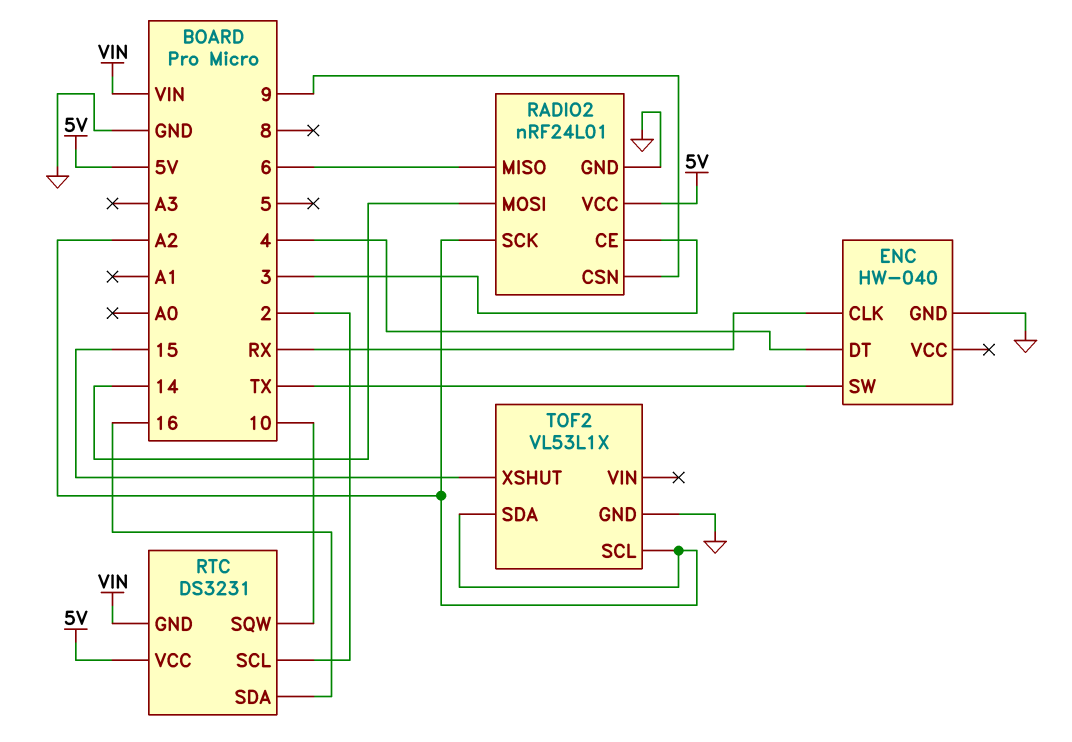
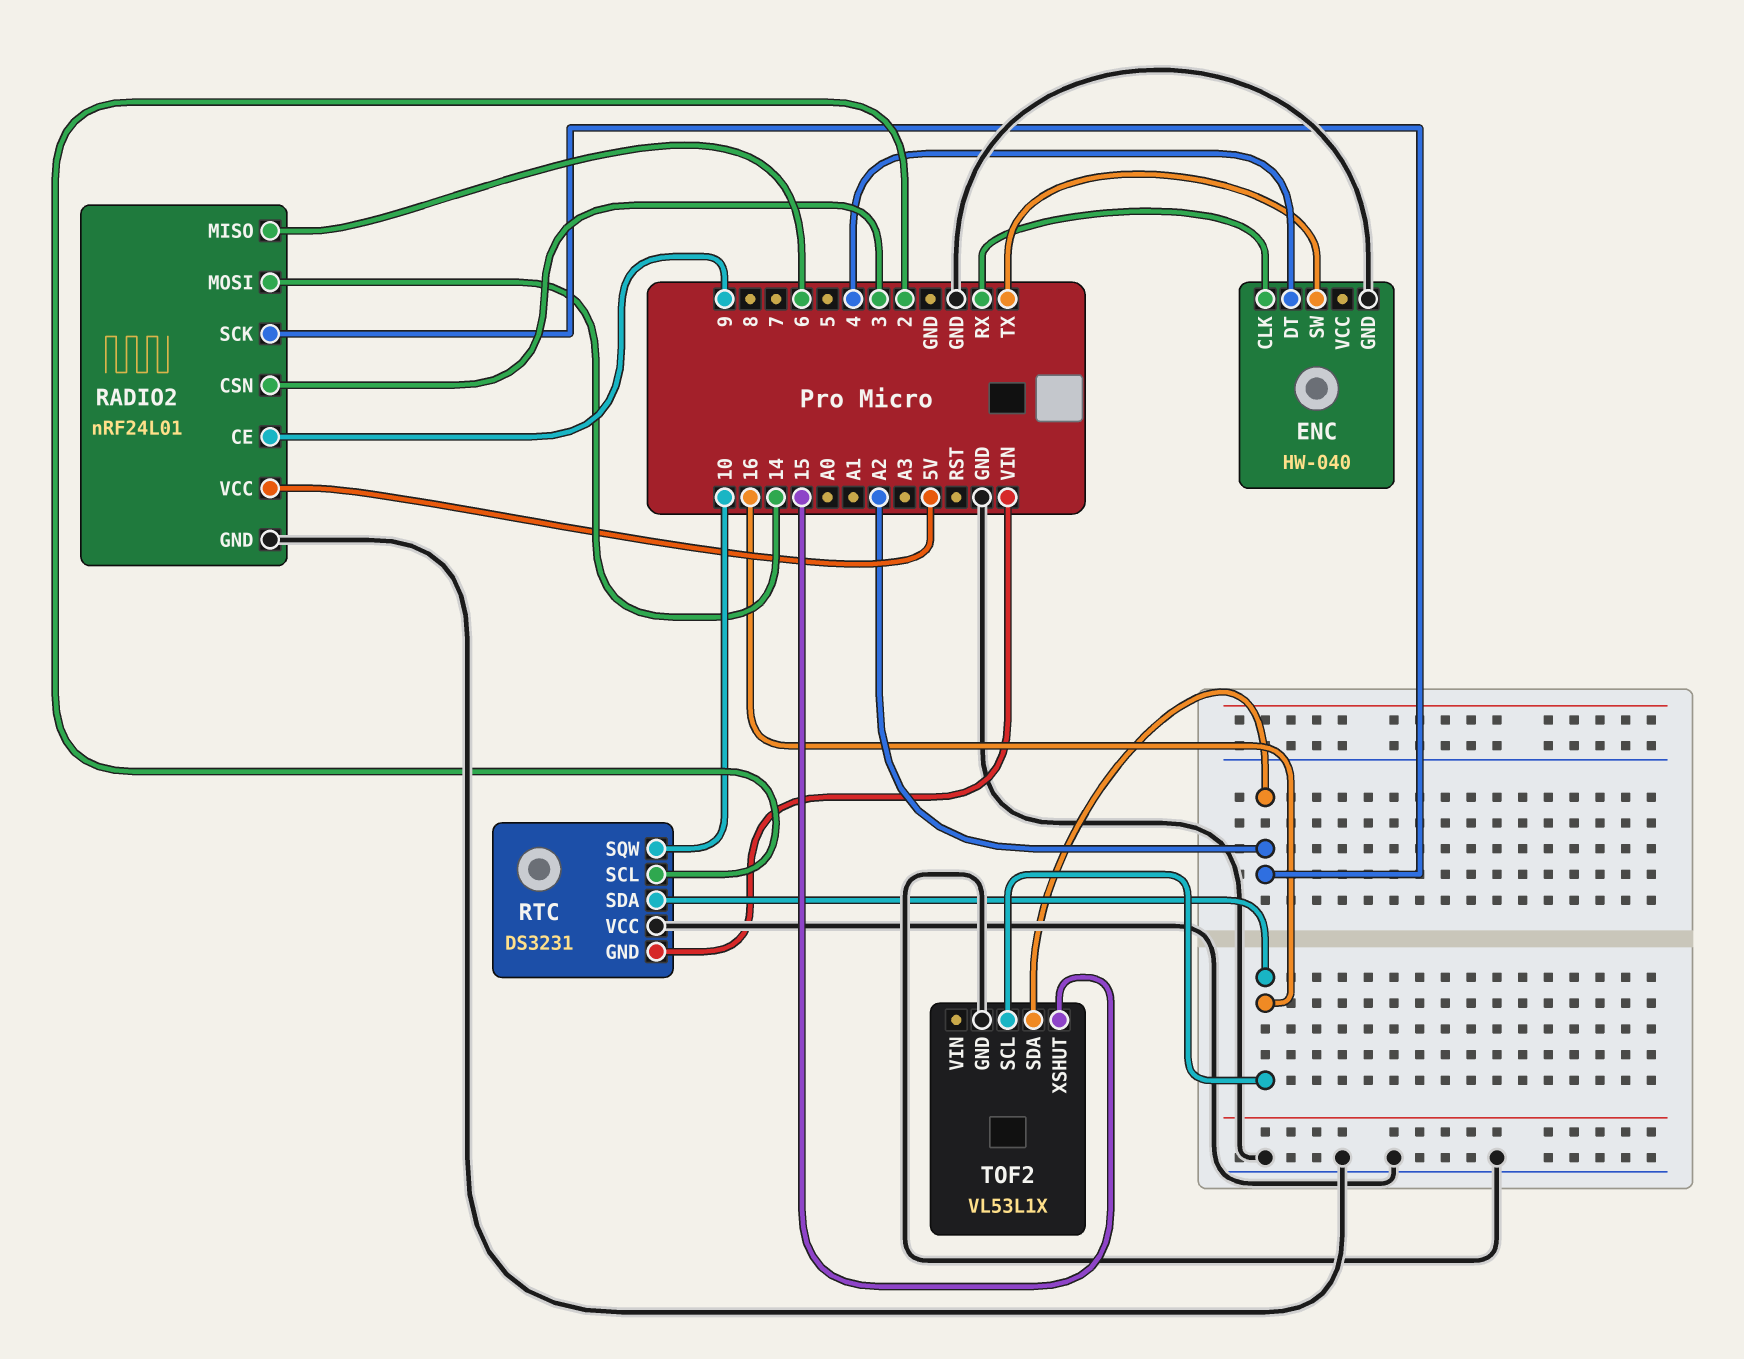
RADIO2 pin CE: 3 -> 9
RADIO2 pin CSN: 9 -> 3
RTC pin VCC: 5V -> GND
TOF2 pin SCL: A2 -> 16

